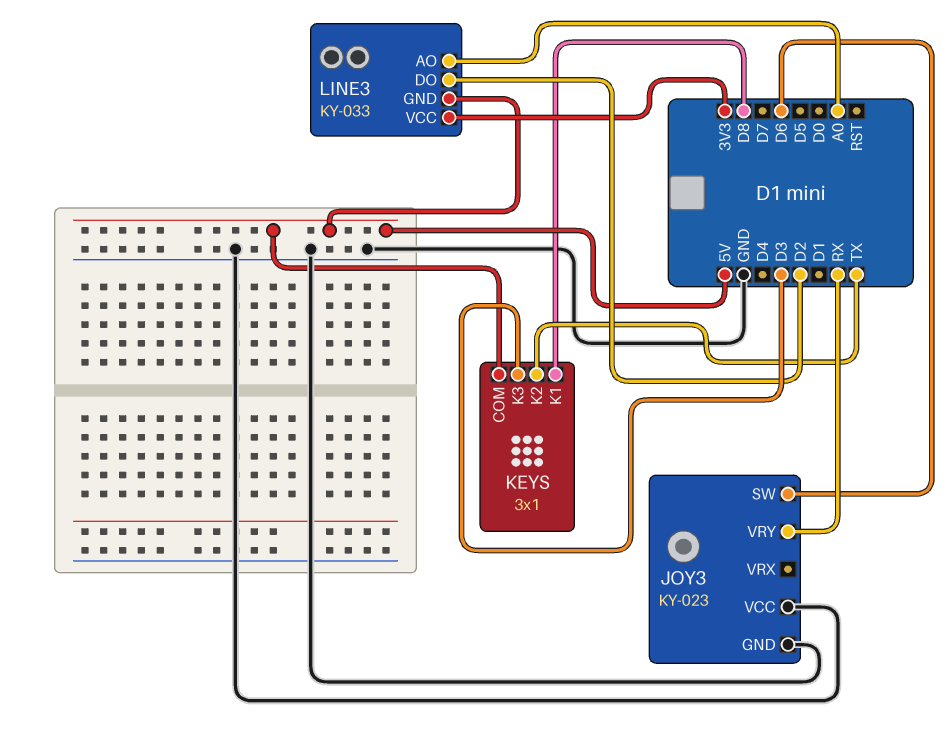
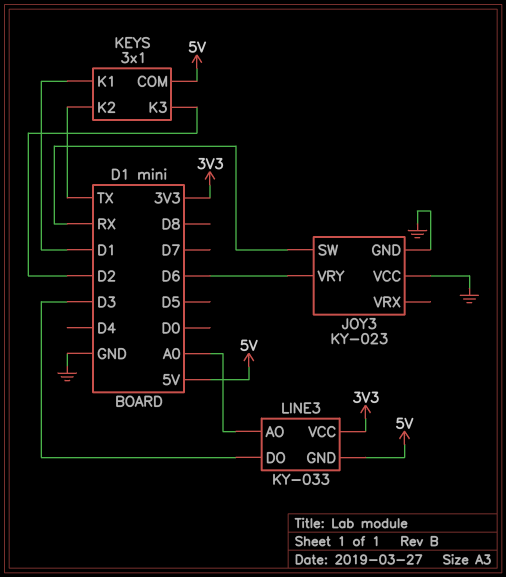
JOY3 pin SW: D6 -> RX
JOY3 pin VRY: RX -> D6
KEYS pin K1: D8 -> D1
KEYS pin K3: D3 -> D2
LINE3 pin DO: D2 -> D3

